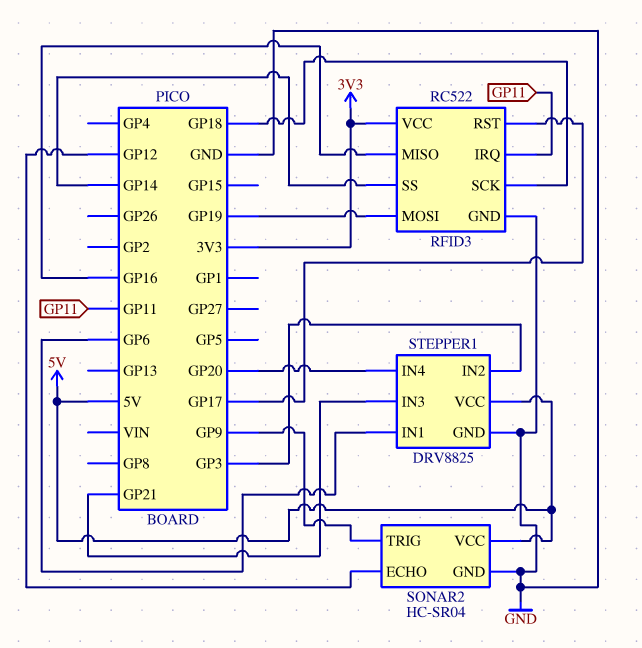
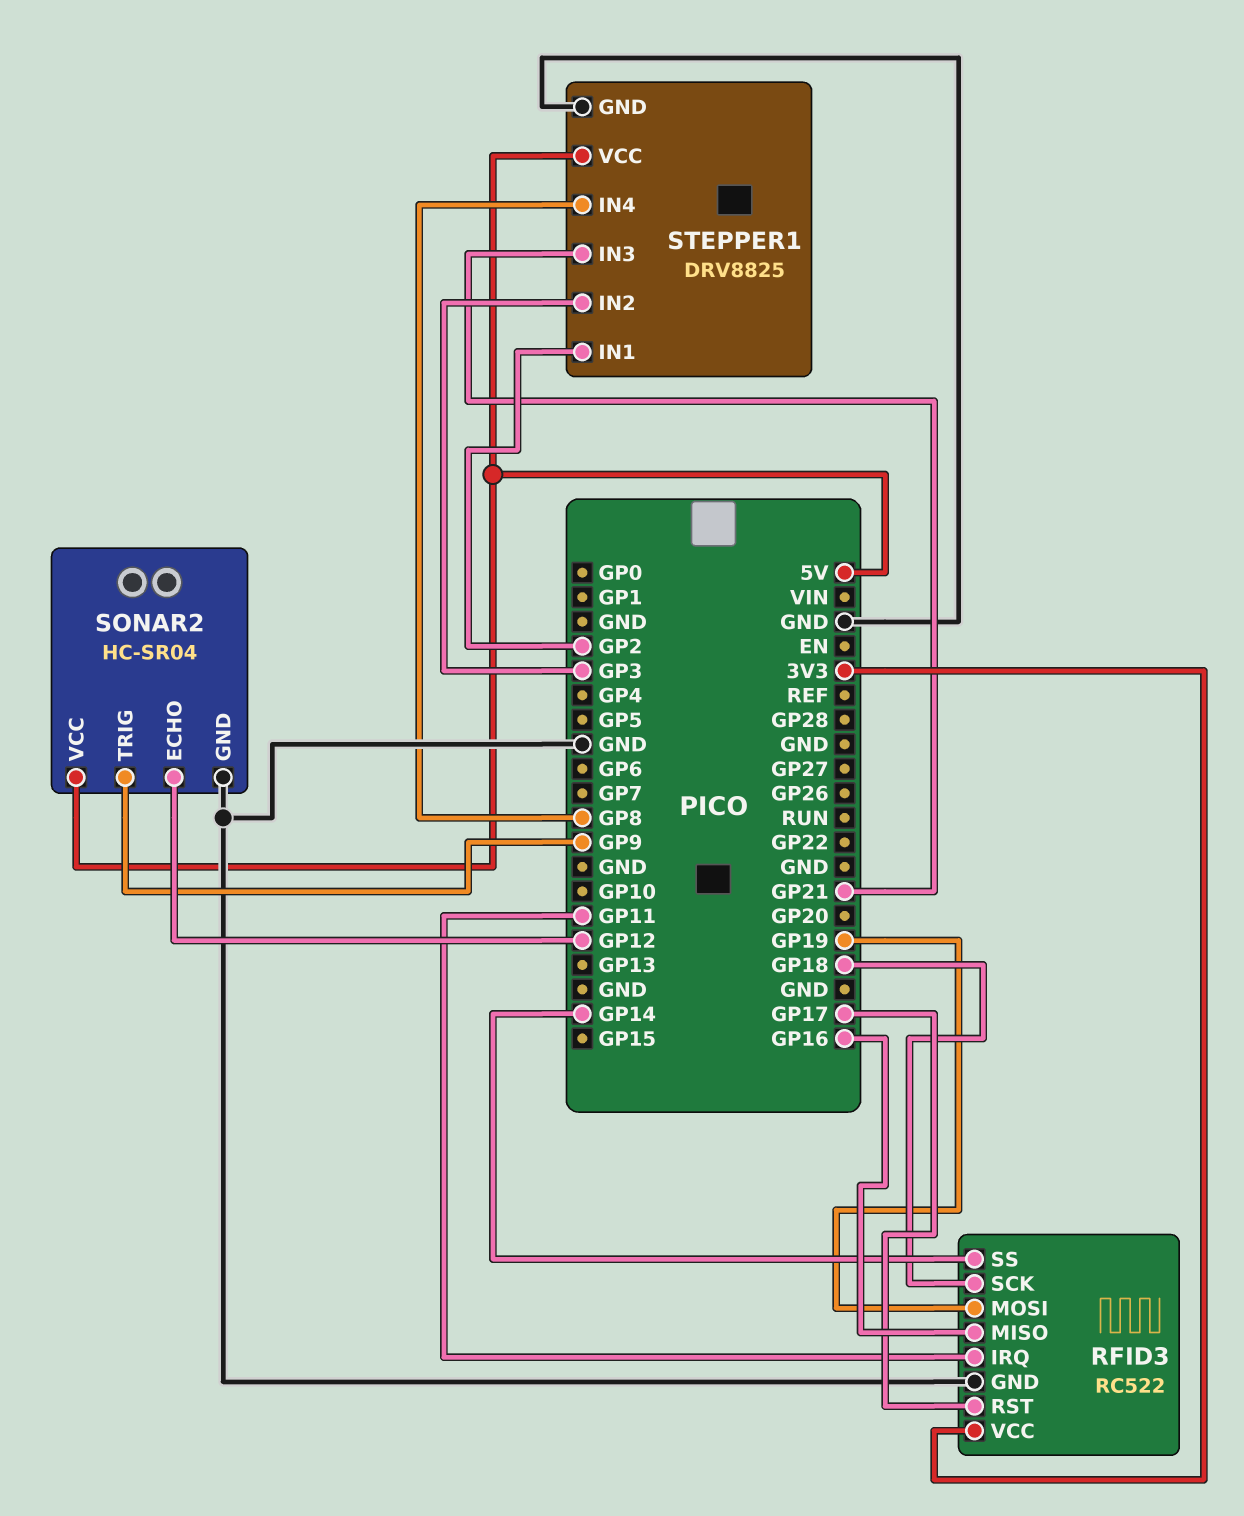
STEPPER1 pin IN1: GP6 -> GP2
STEPPER1 pin IN4: GP20 -> GP8

